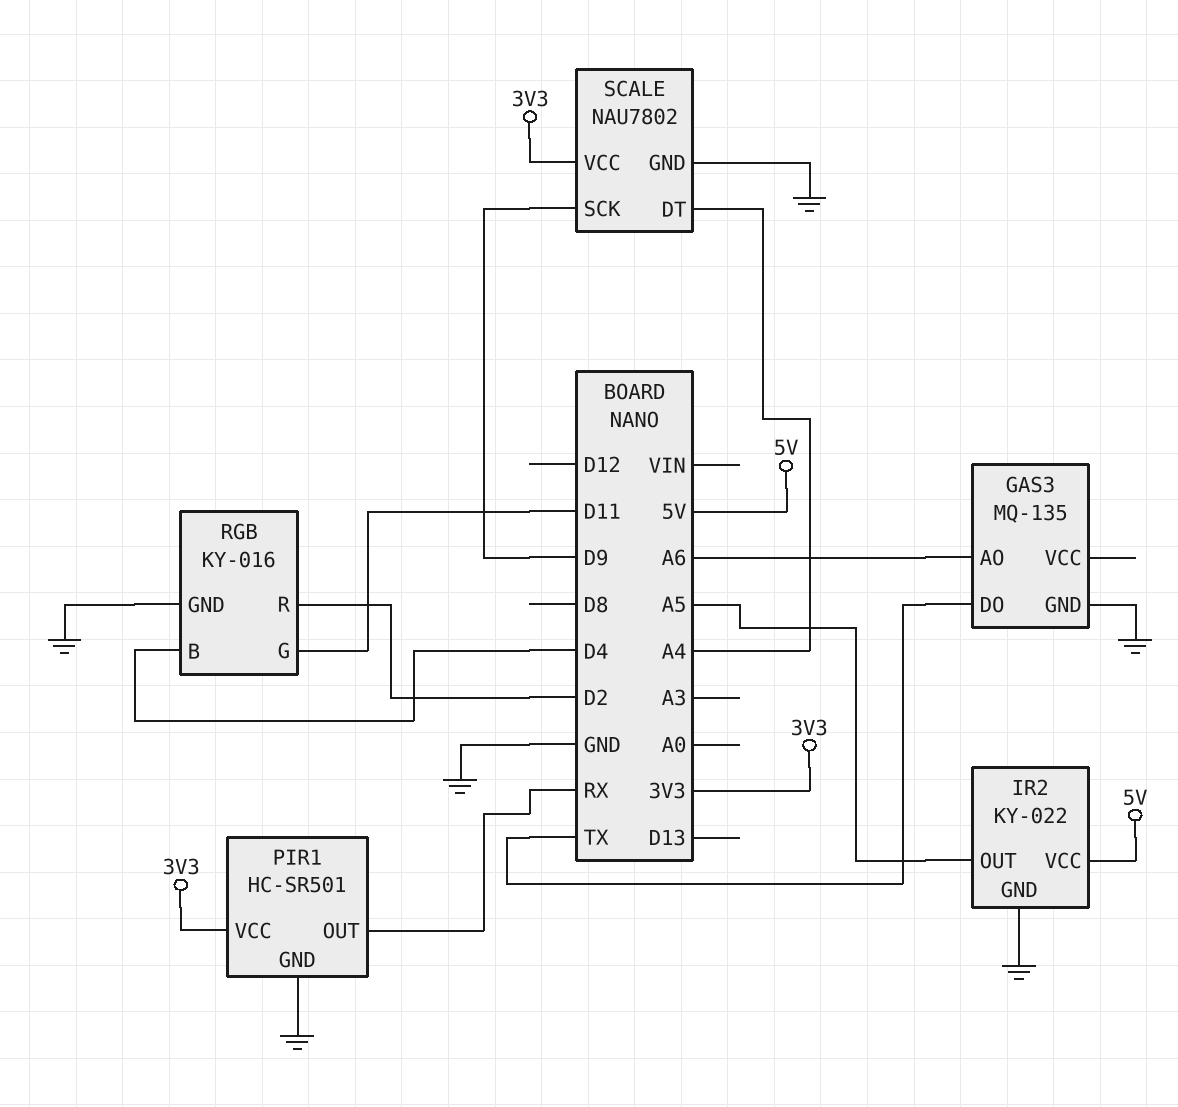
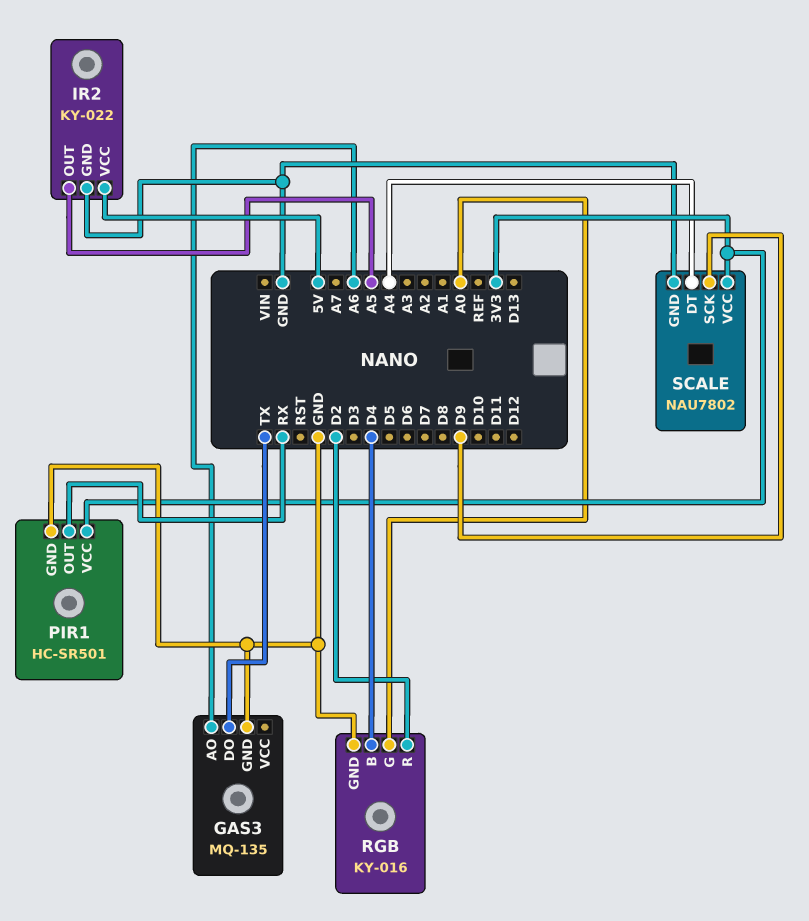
RGB pin G: D11 -> A0

